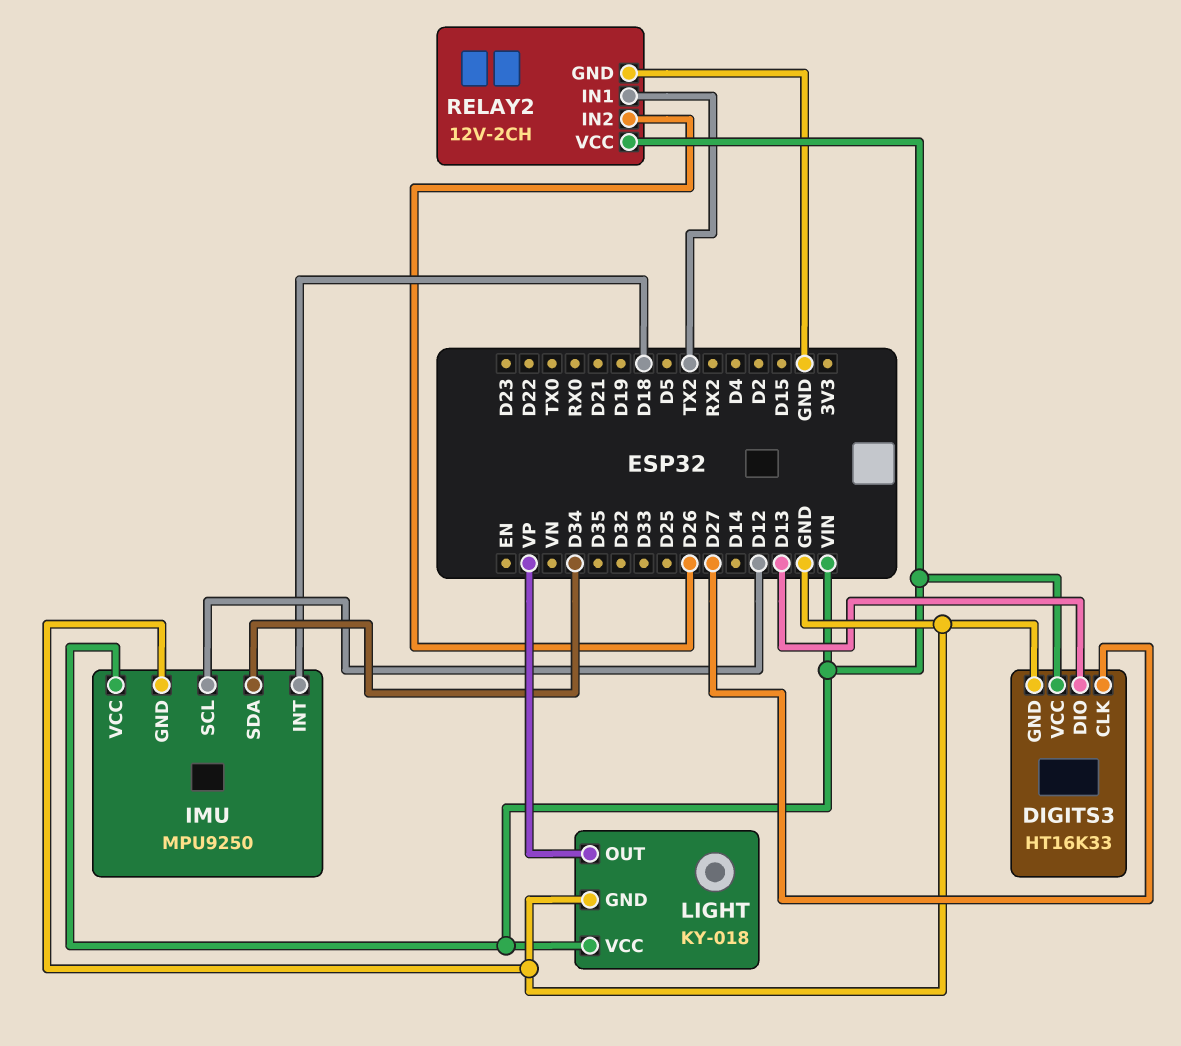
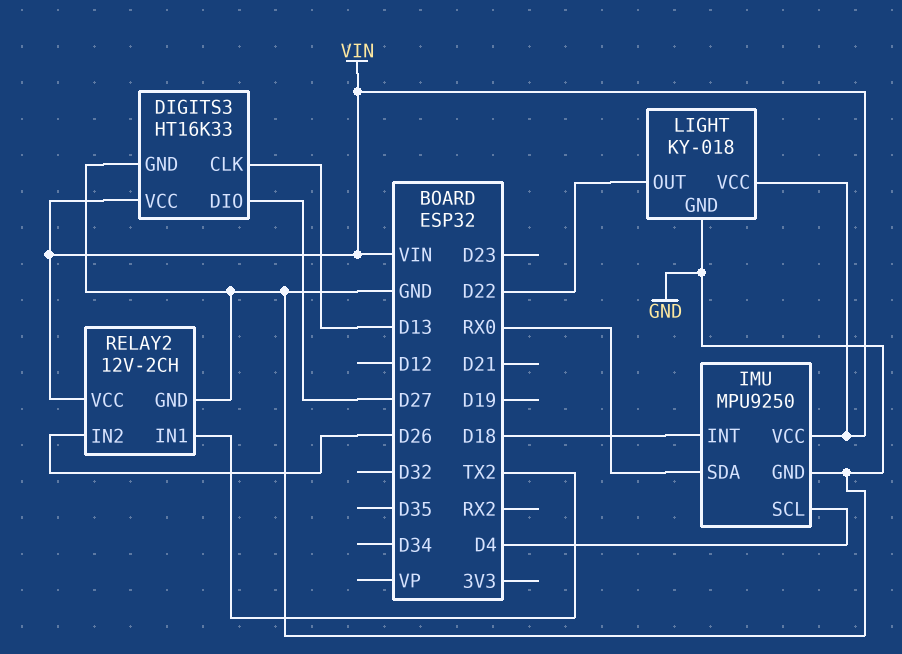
DIGITS3 pin CLK: D27 -> D13
DIGITS3 pin DIO: D13 -> D27
IMU pin SCL: D12 -> D4
IMU pin SDA: D34 -> RX0
LIGHT pin OUT: VP -> D22

